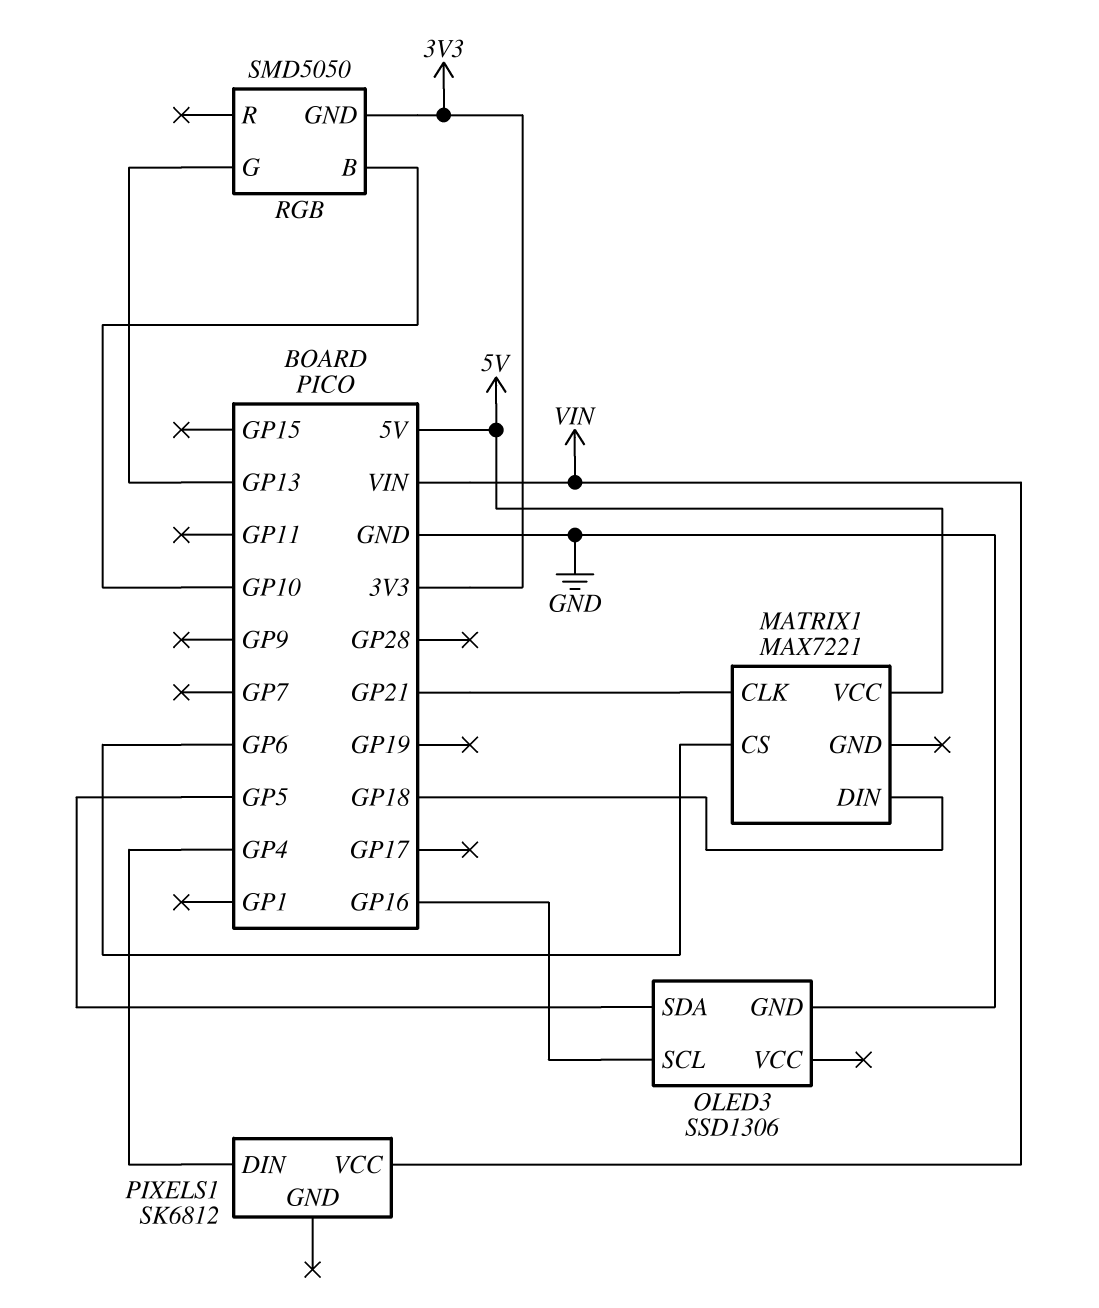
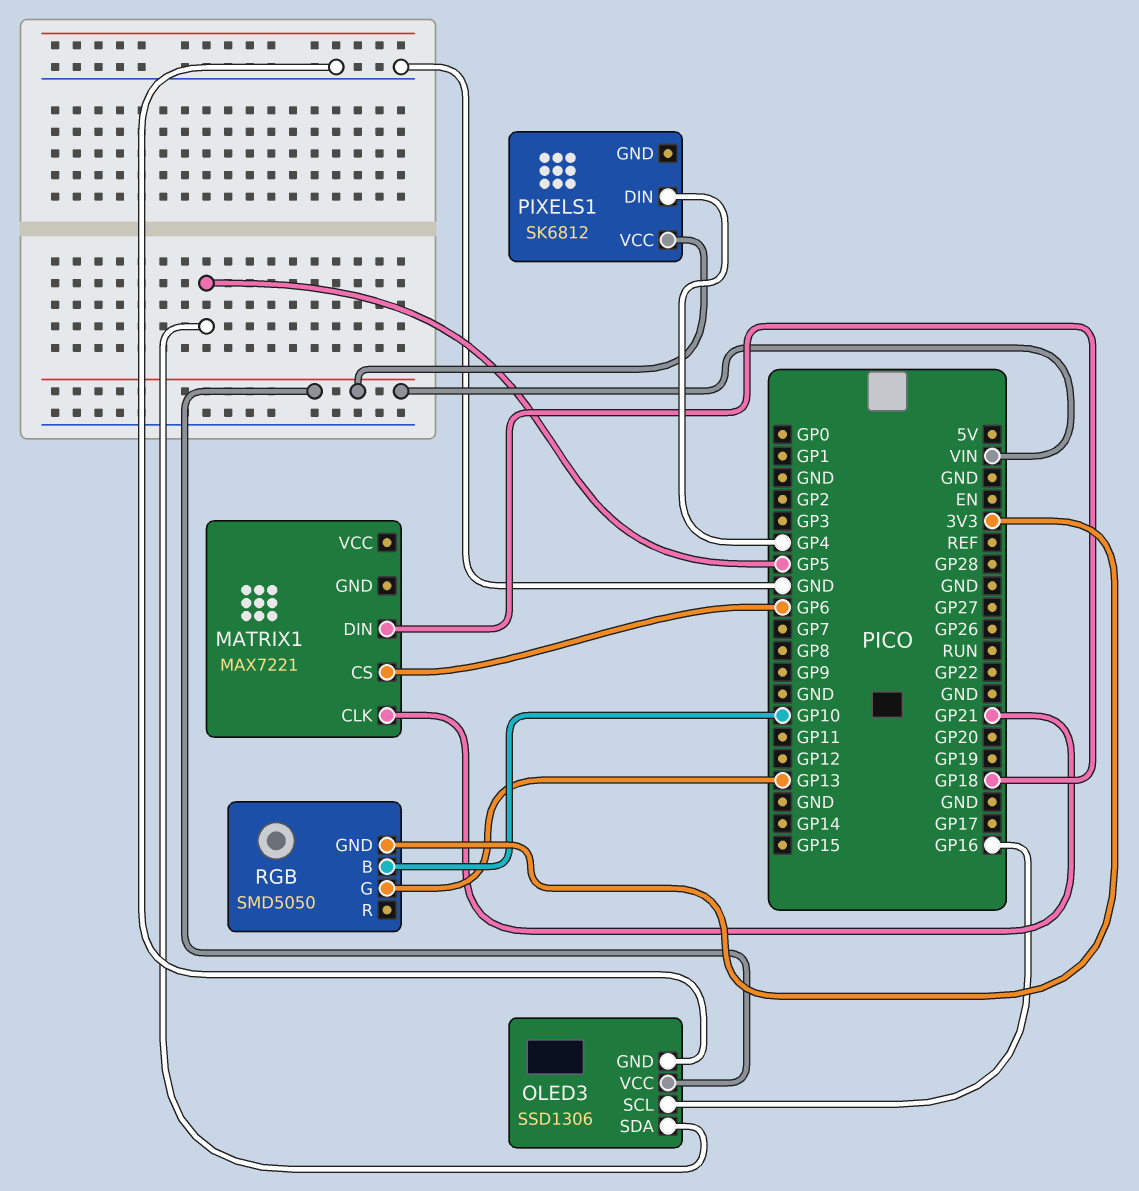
MATRIX1 pin VCC: 5V -> none
OLED3 pin VCC: none -> VIN

